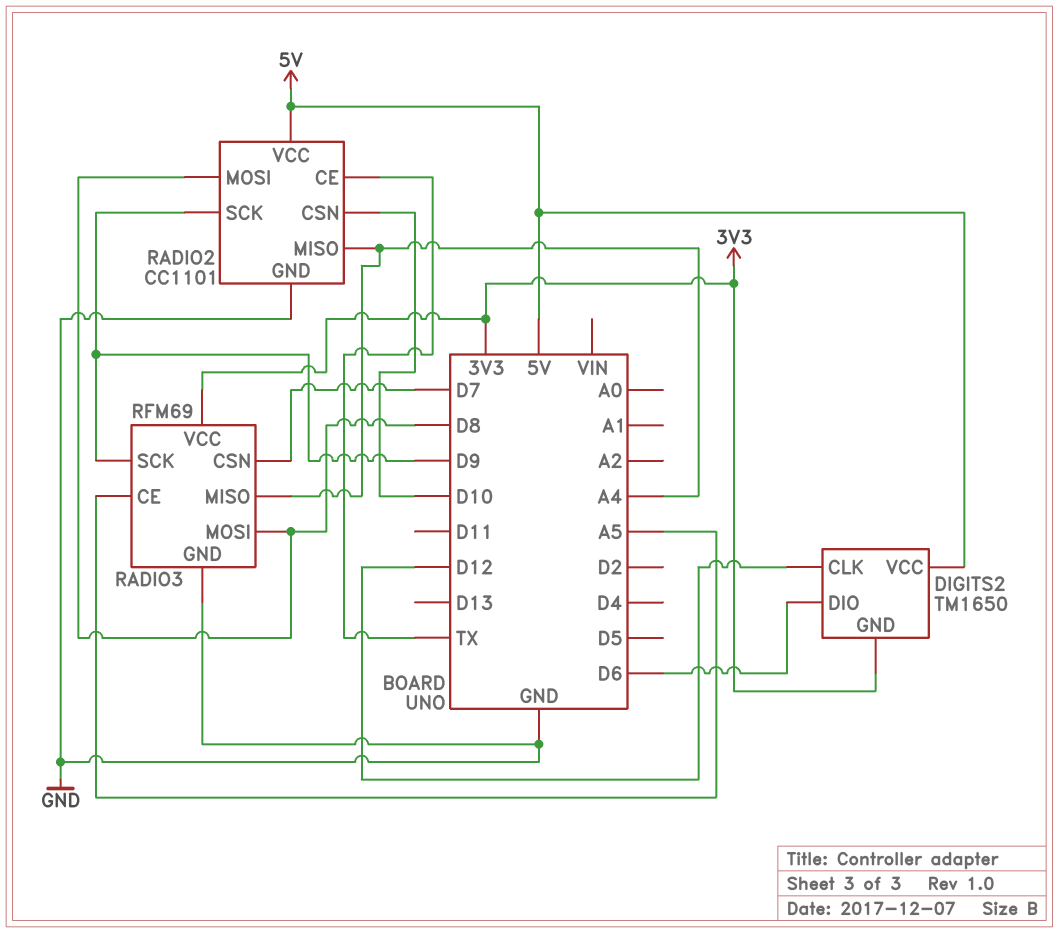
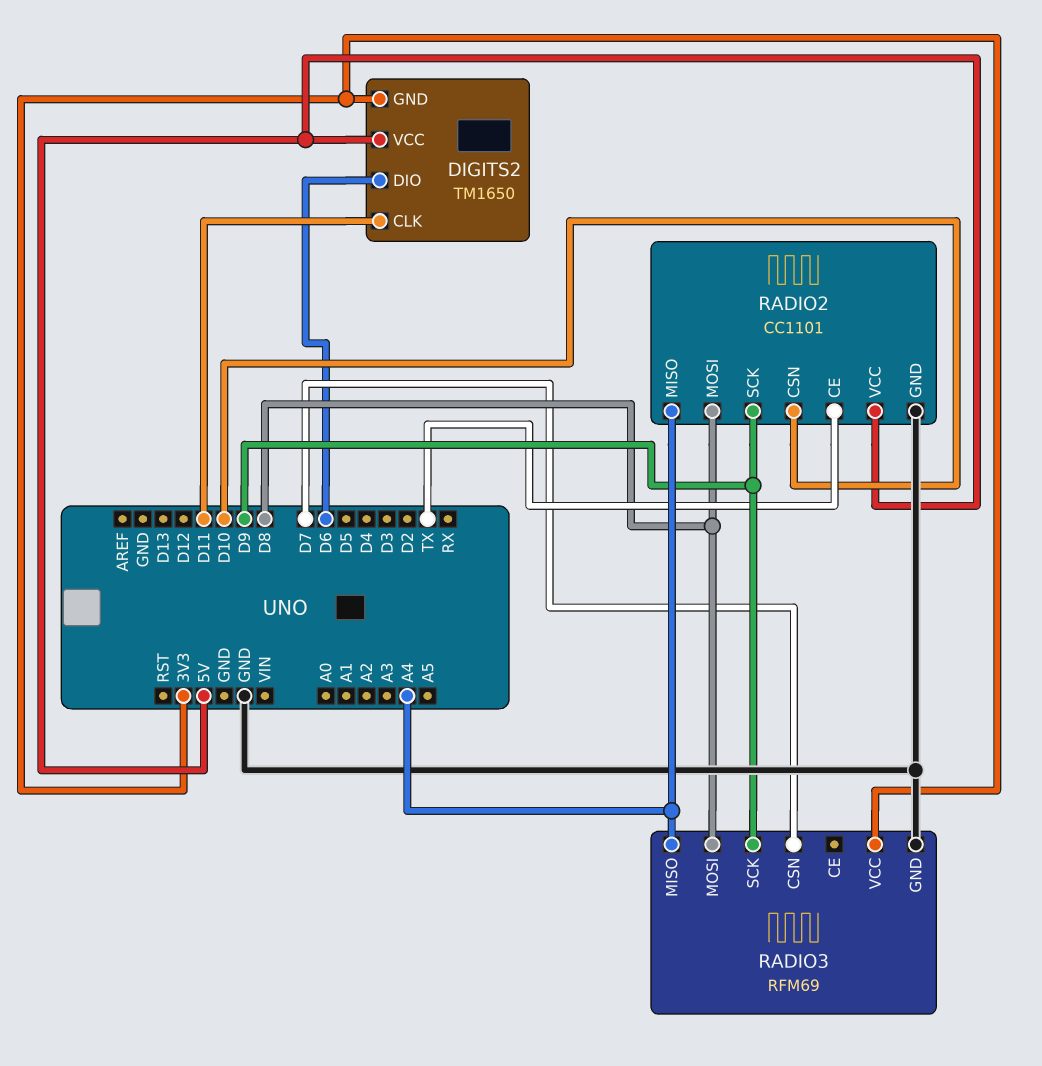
DIGITS2 pin CLK: D12 -> D11
RADIO3 pin CE: A5 -> none

